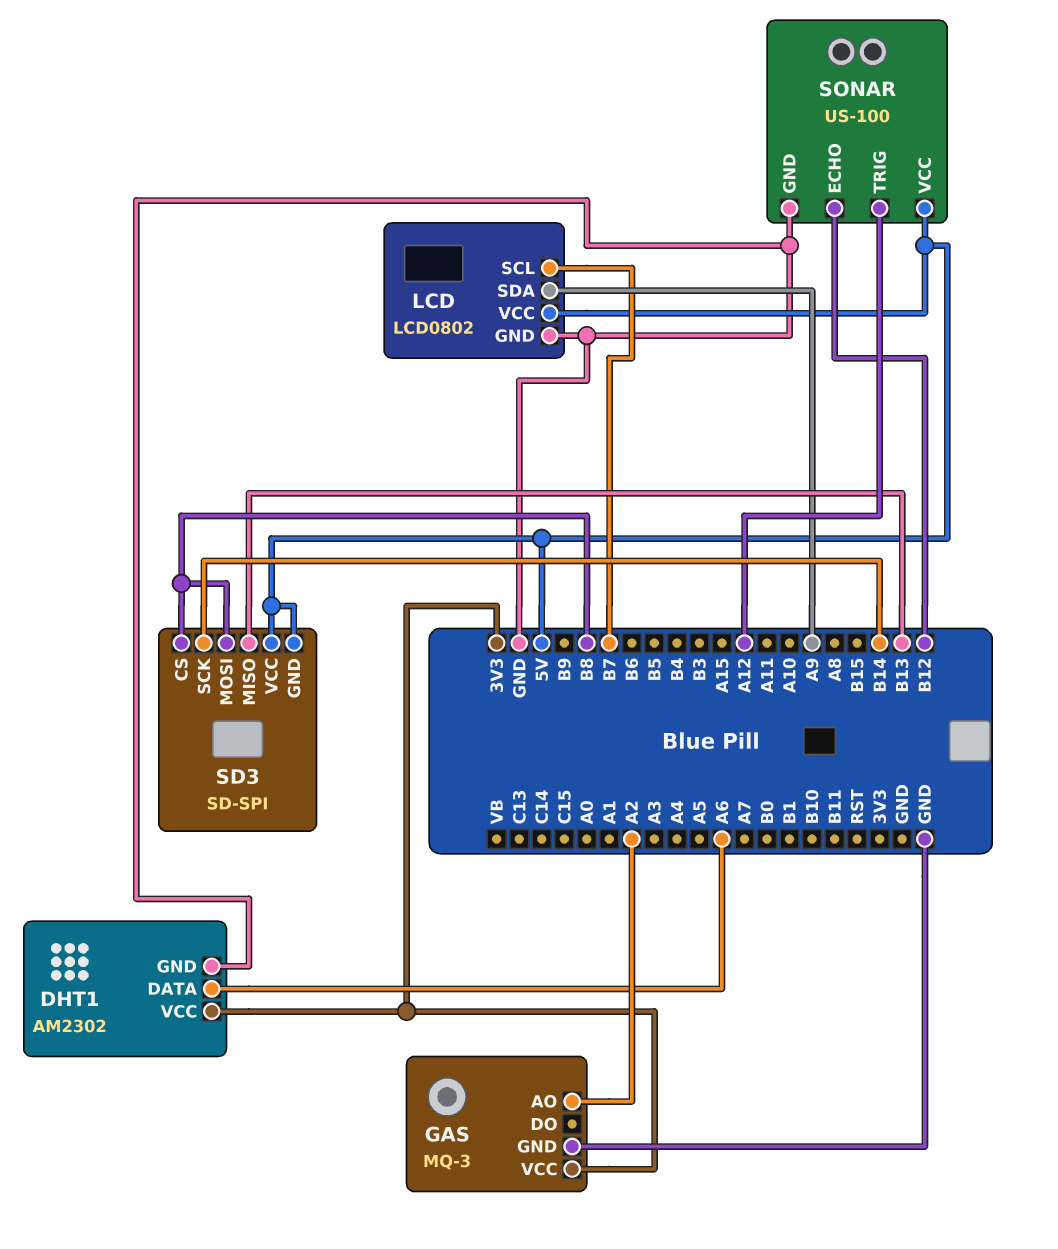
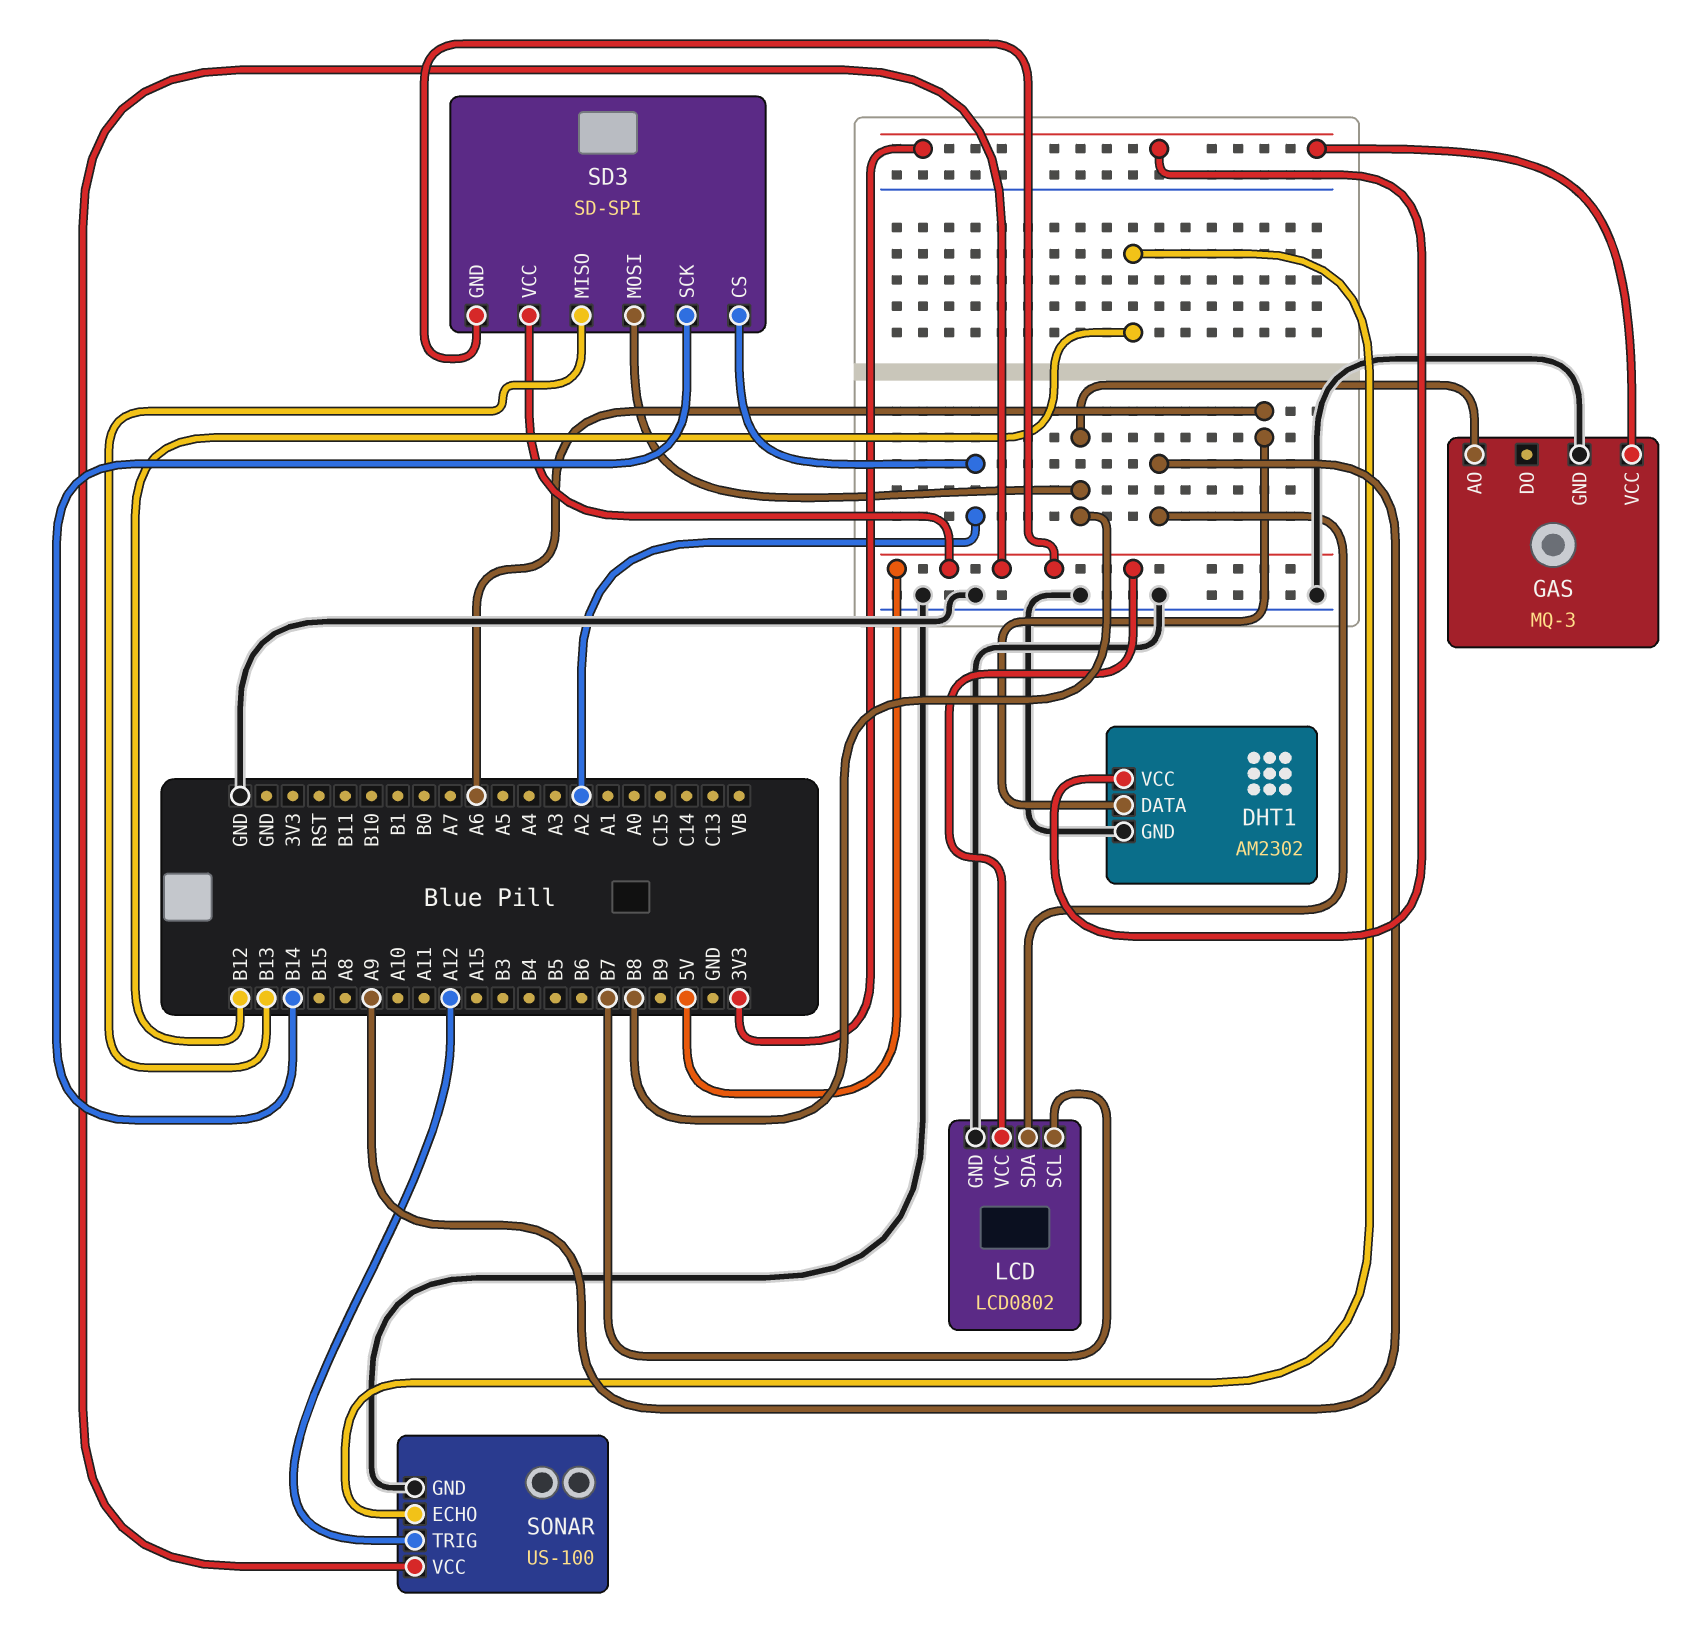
GAS pin AO: A2 -> B8
SD3 pin CS: B8 -> A2

